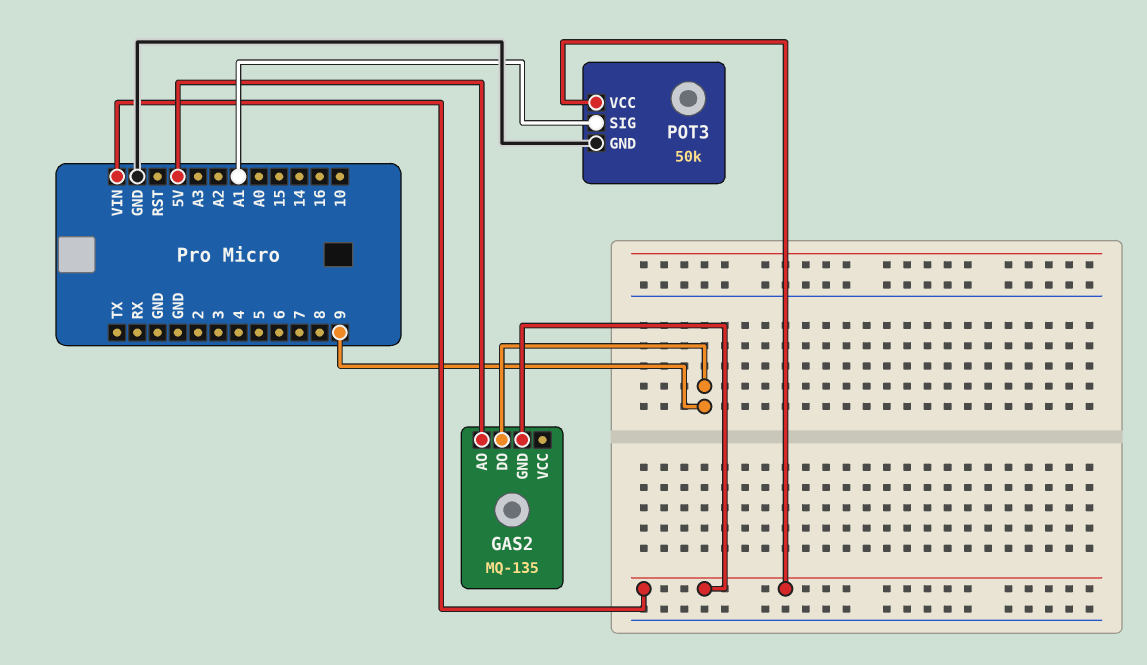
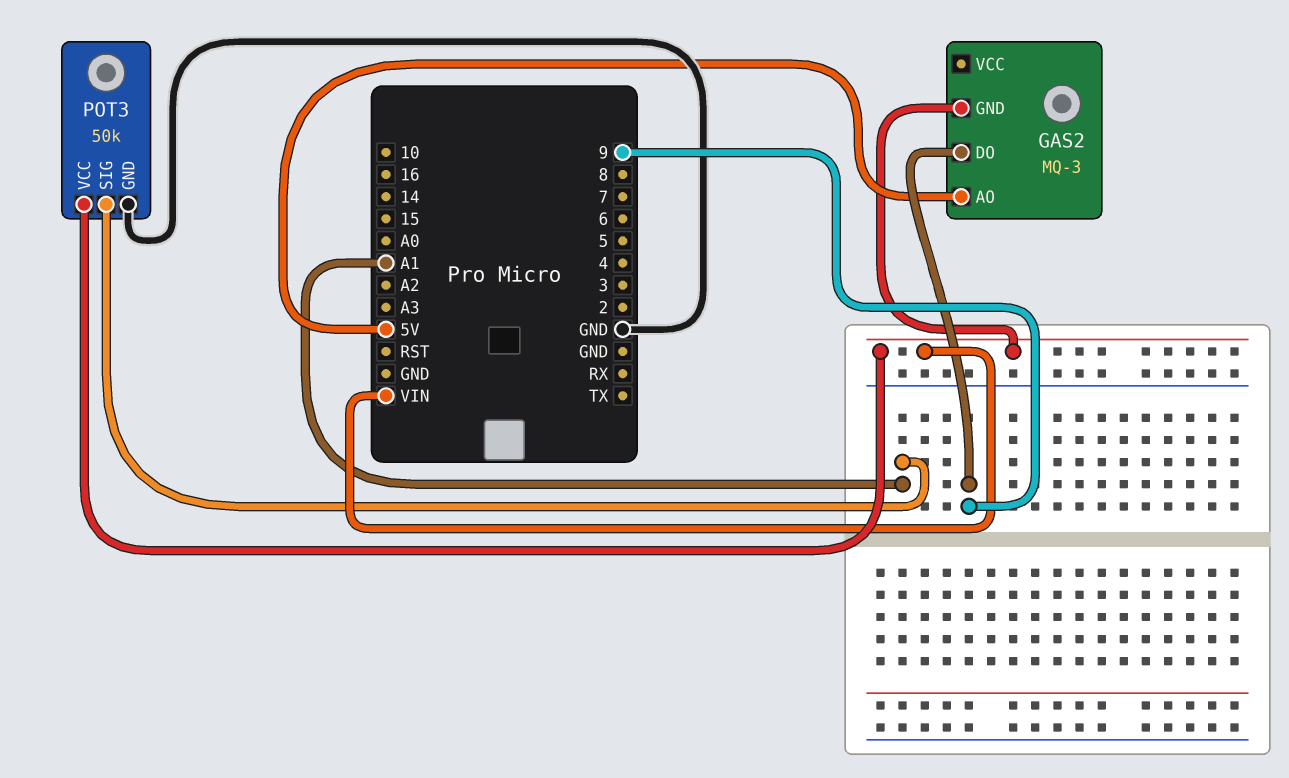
GAS2: MQ-135 -> MQ-3

